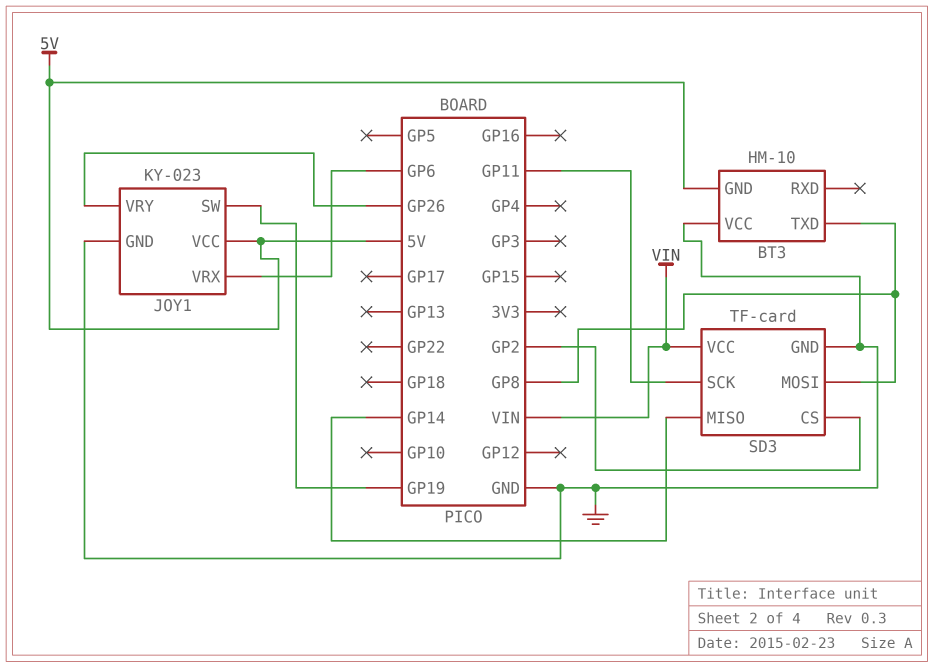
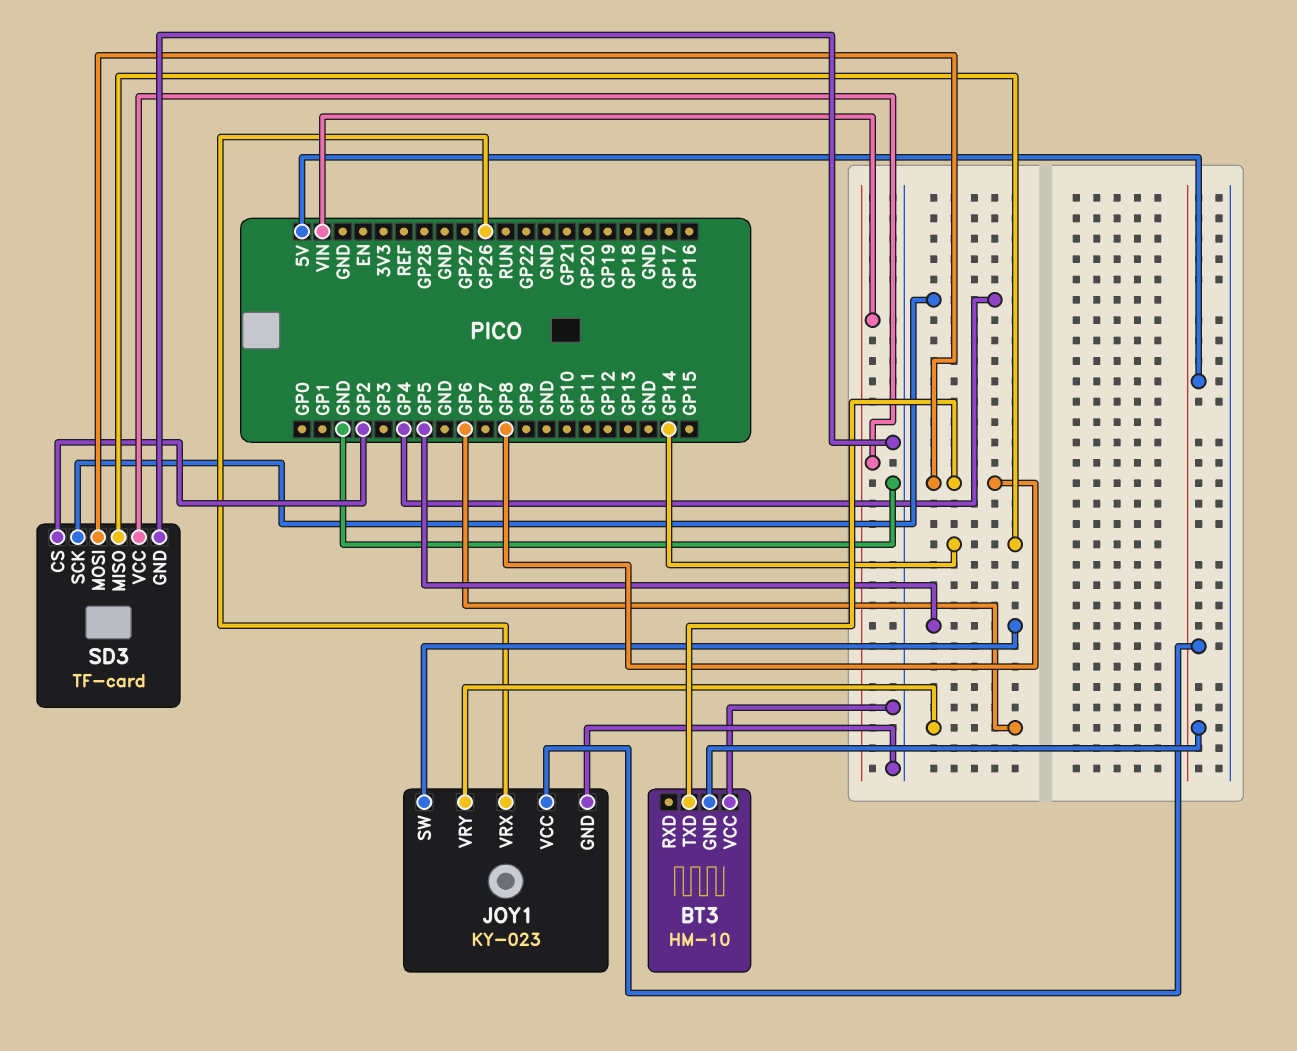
JOY1 pin SW: GP19 -> GP5
JOY1 pin VRX: GP6 -> GP26
JOY1 pin VRY: GP26 -> GP6
SD3 pin SCK: GP11 -> GP4

